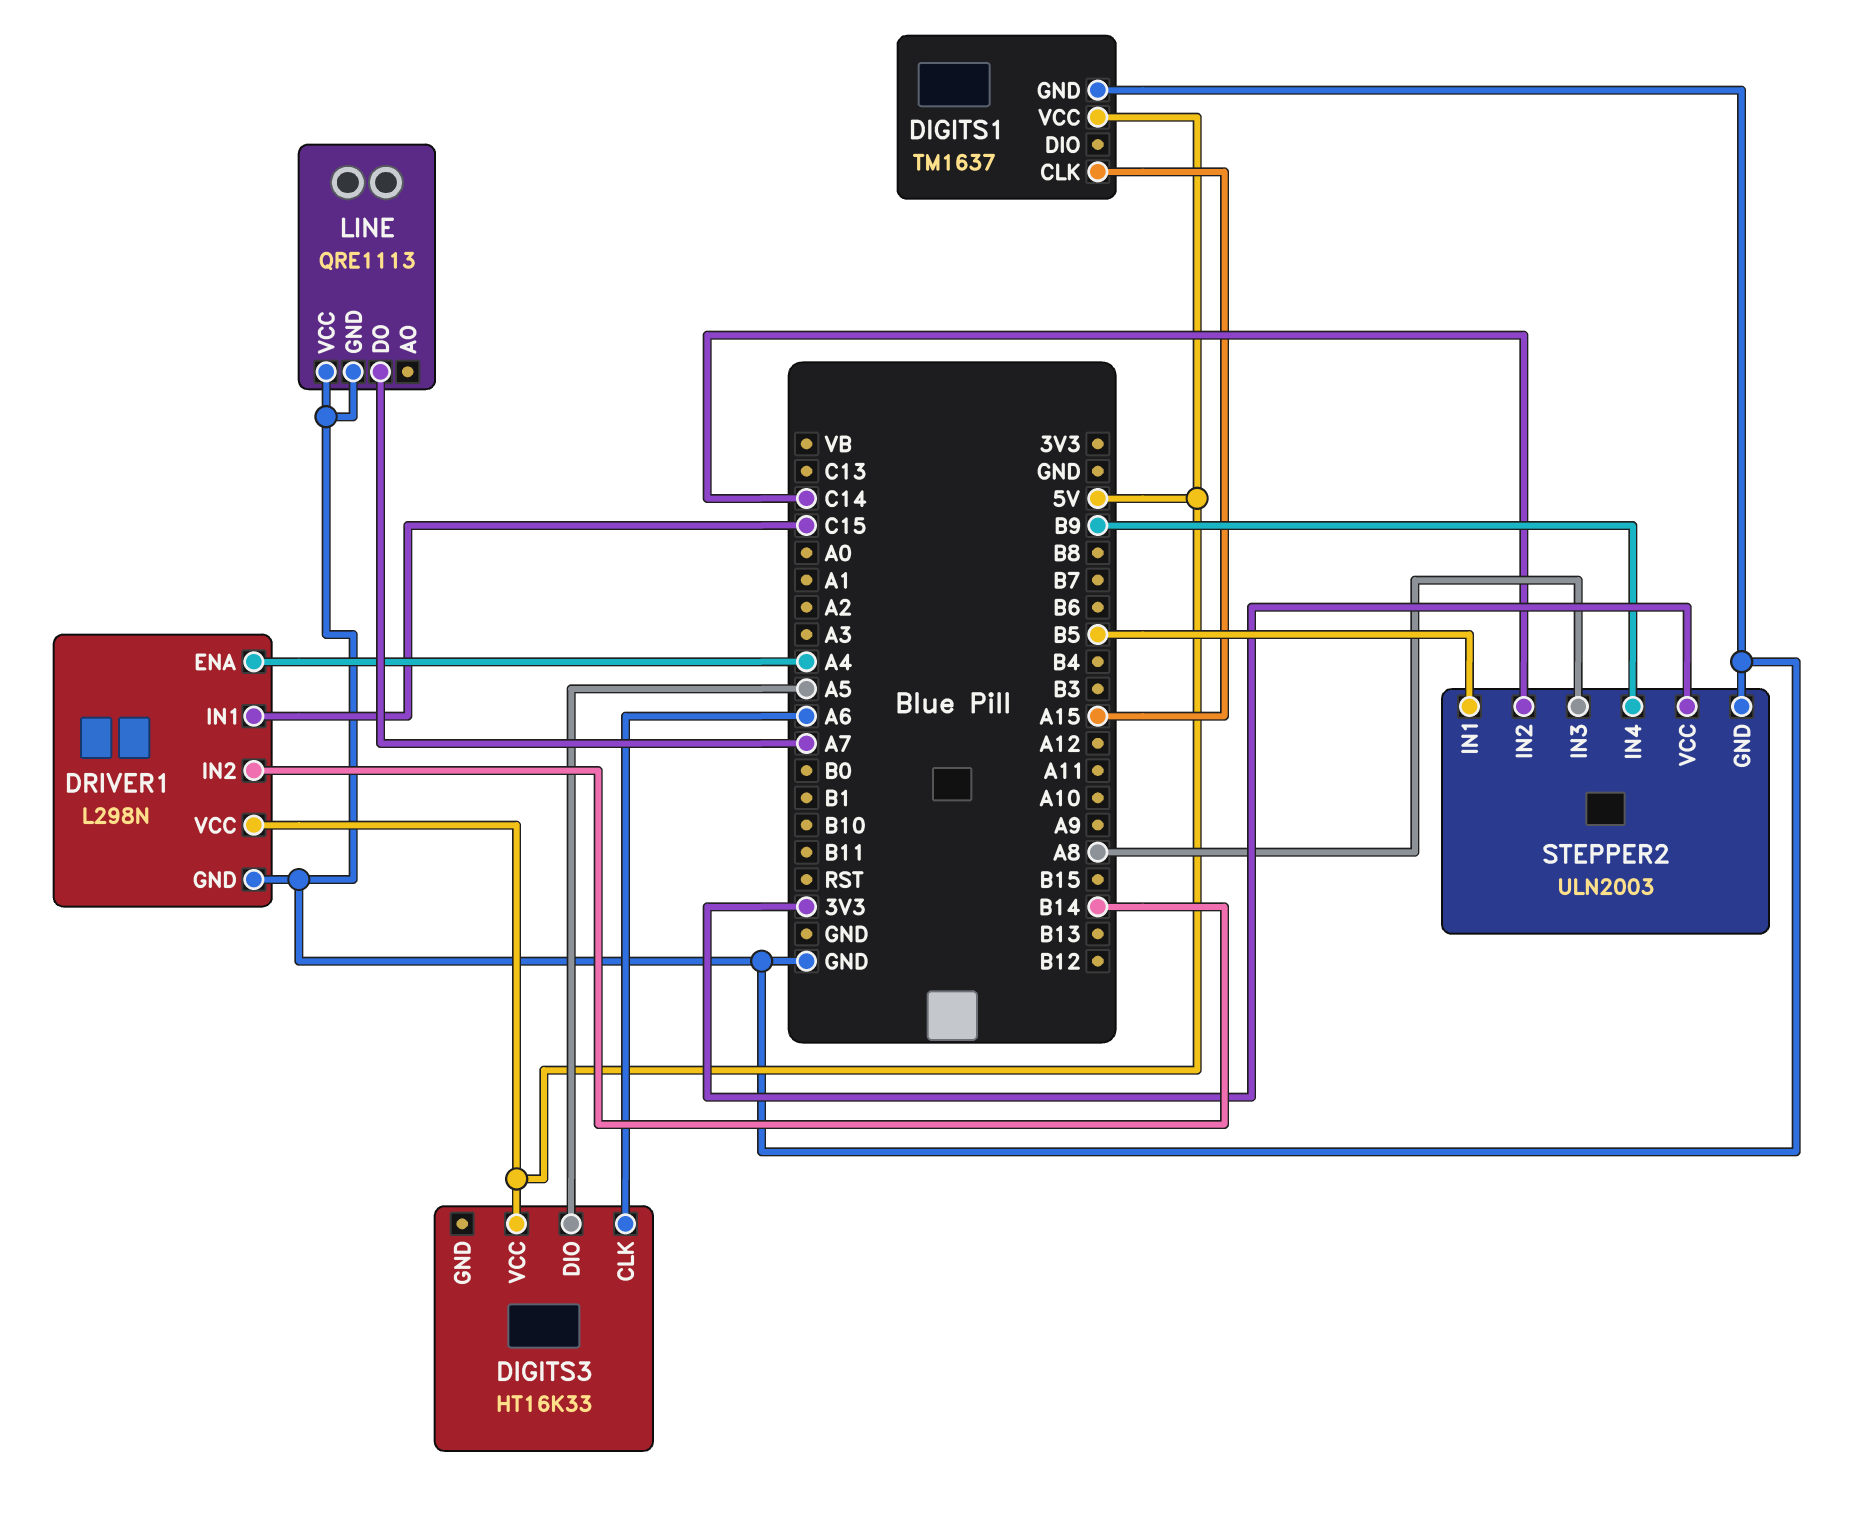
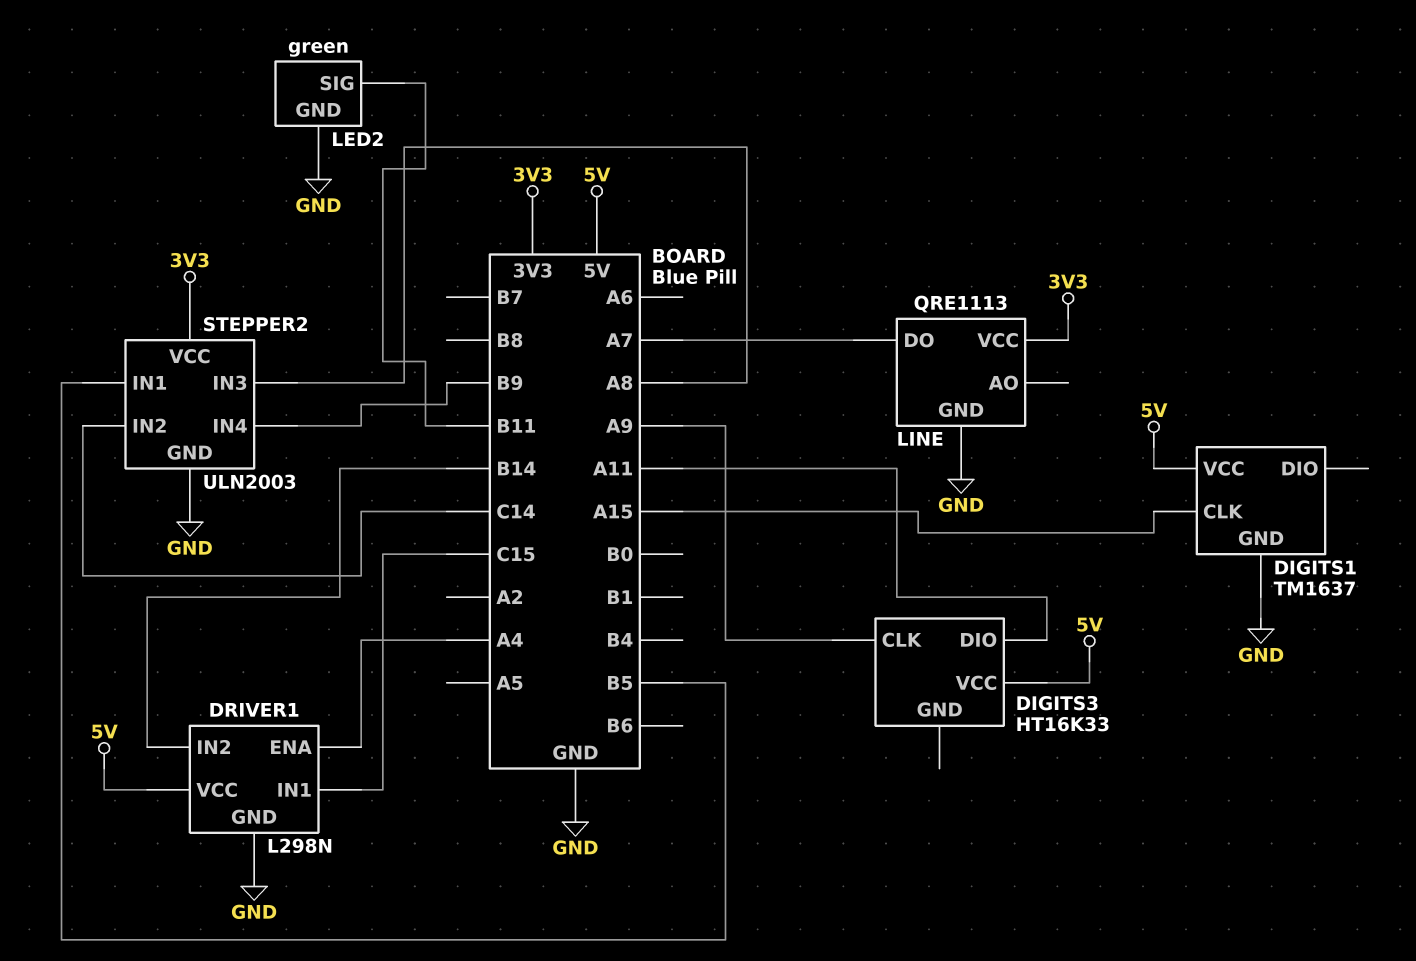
DIGITS3 pin CLK: A6 -> A9
DIGITS3 pin DIO: A5 -> A11
LED2: none -> green
LED2 pin GND: none -> GND
LED2 pin SIG: none -> B11
LINE pin VCC: GND -> 3V3

